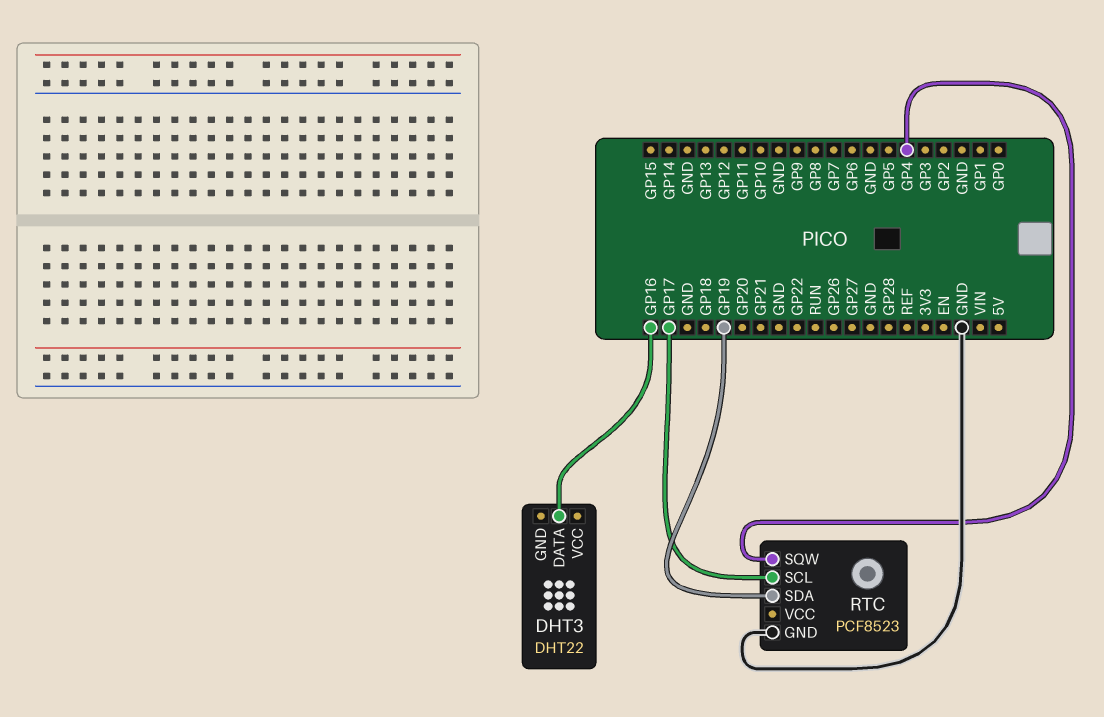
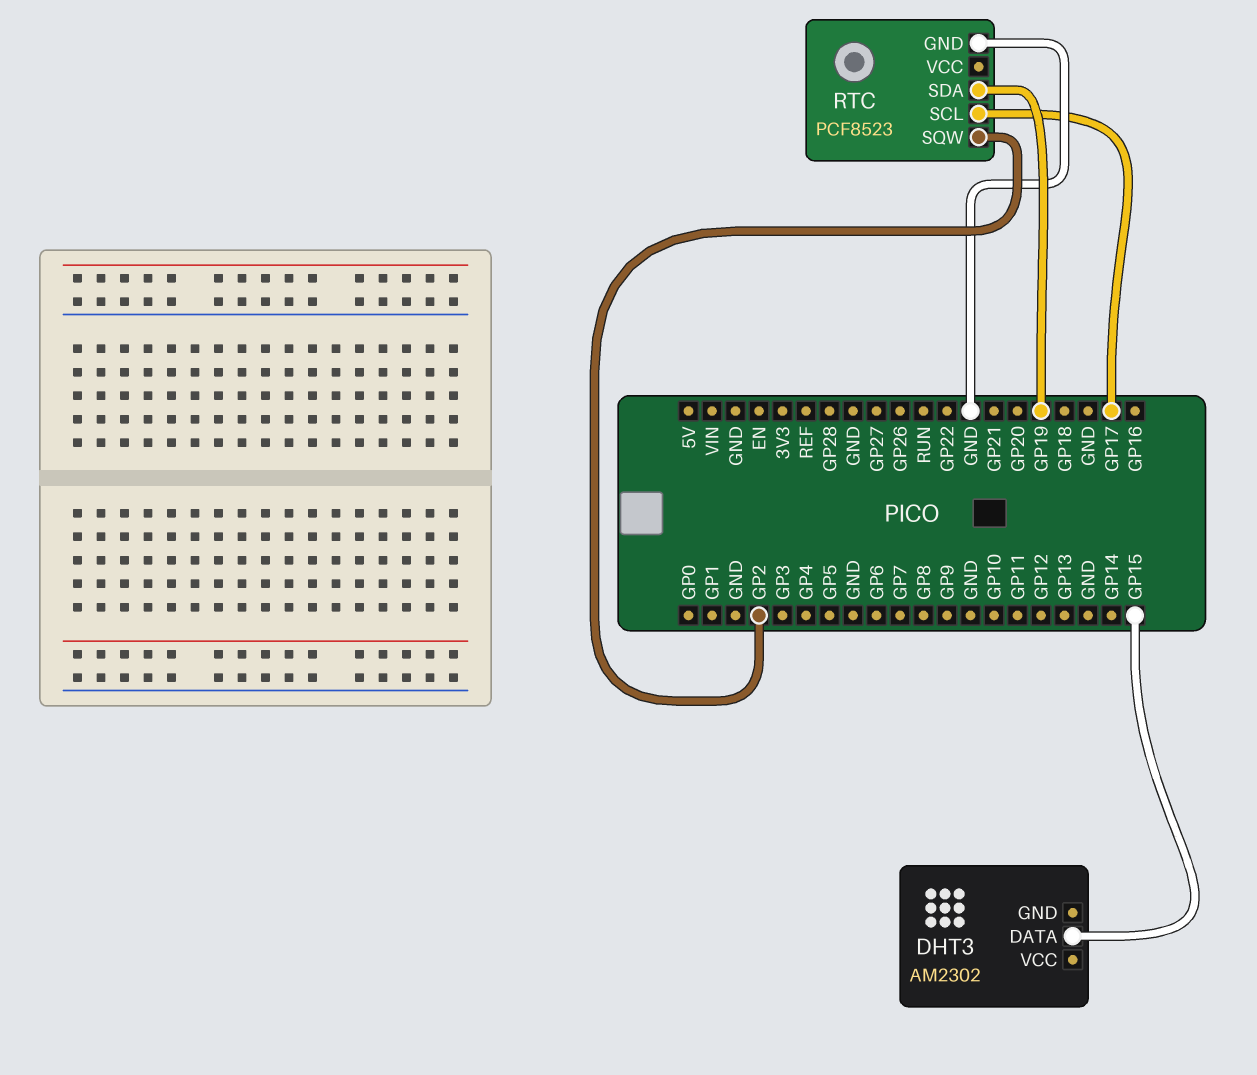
DHT3: DHT22 -> AM2302
DHT3 pin DATA: GP16 -> GP15
RTC pin SQW: GP4 -> GP2

